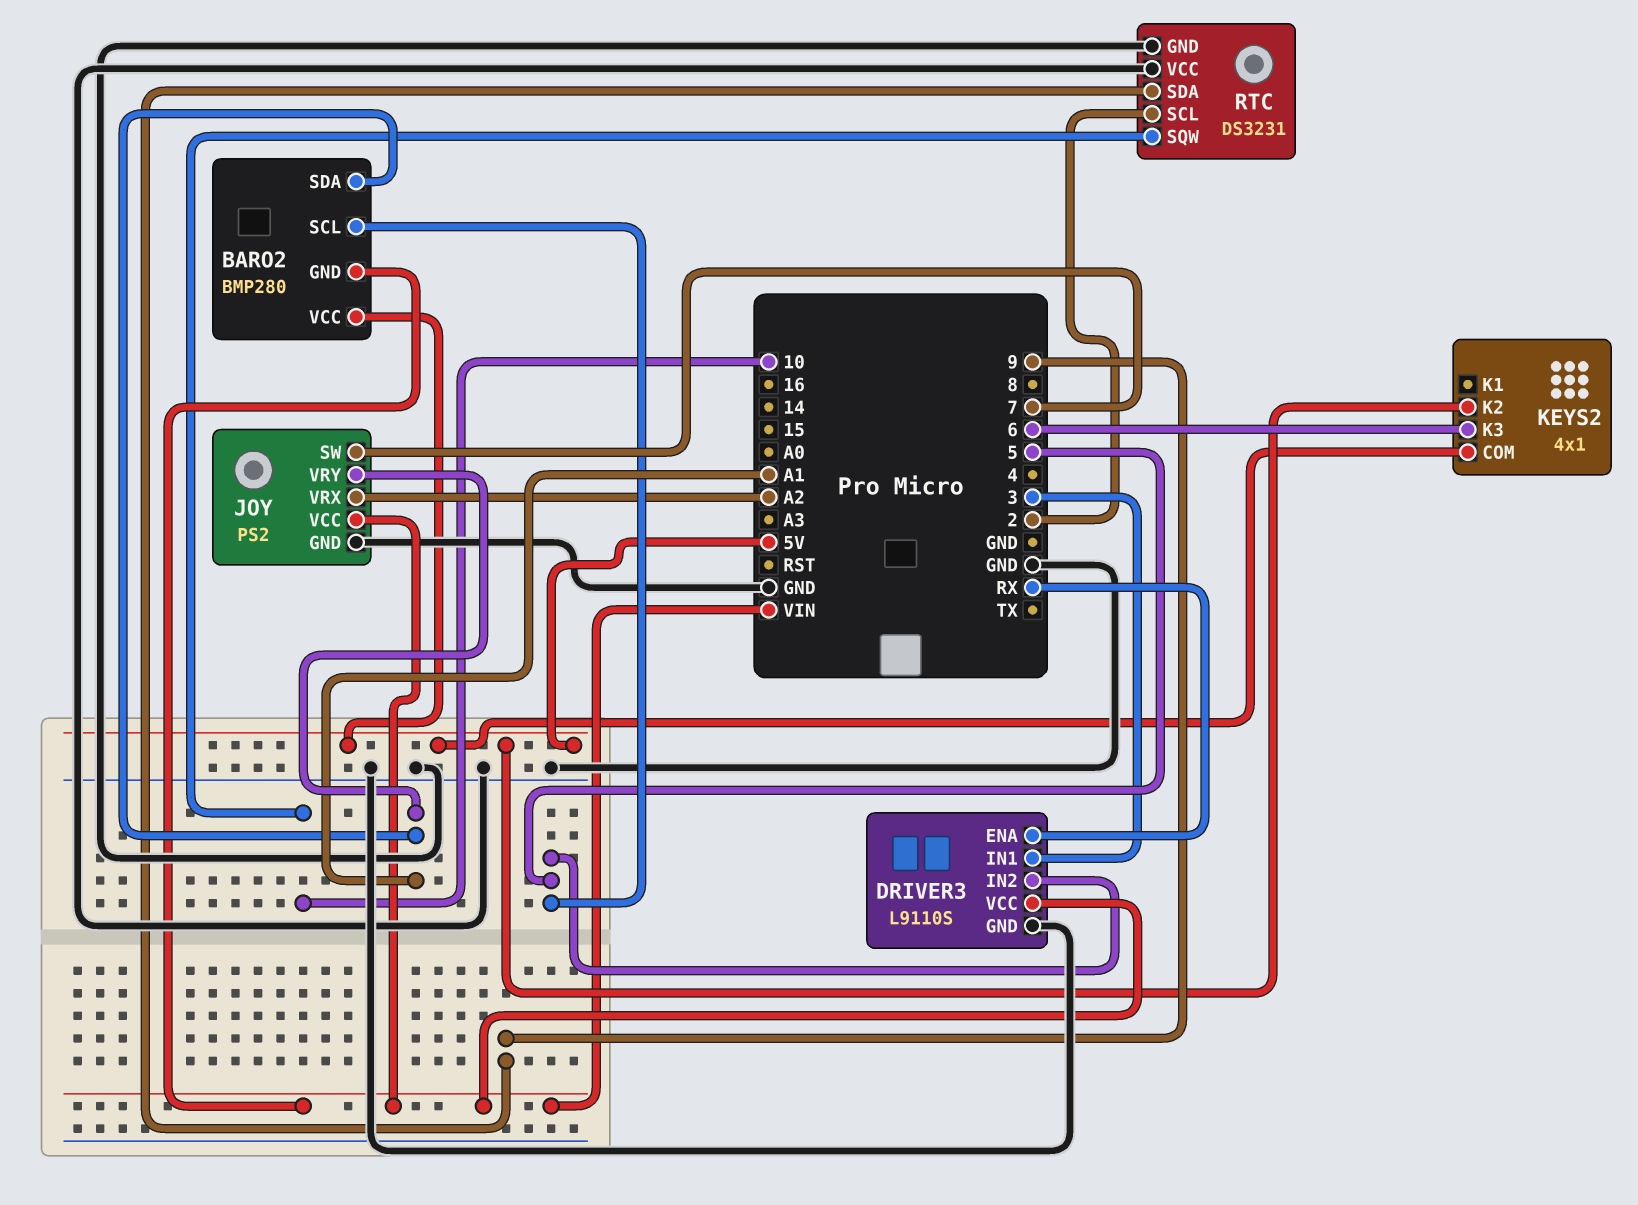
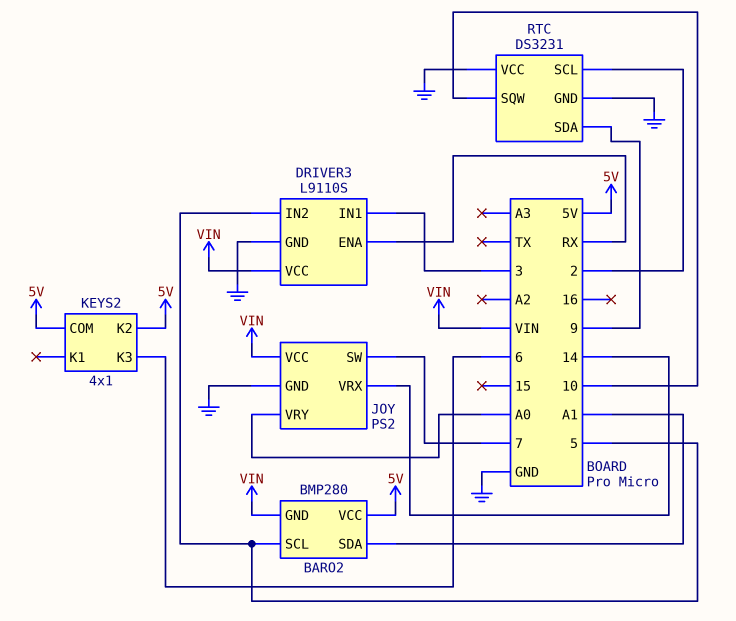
JOY pin VRX: A2 -> 14
JOY pin VRY: A1 -> A0

